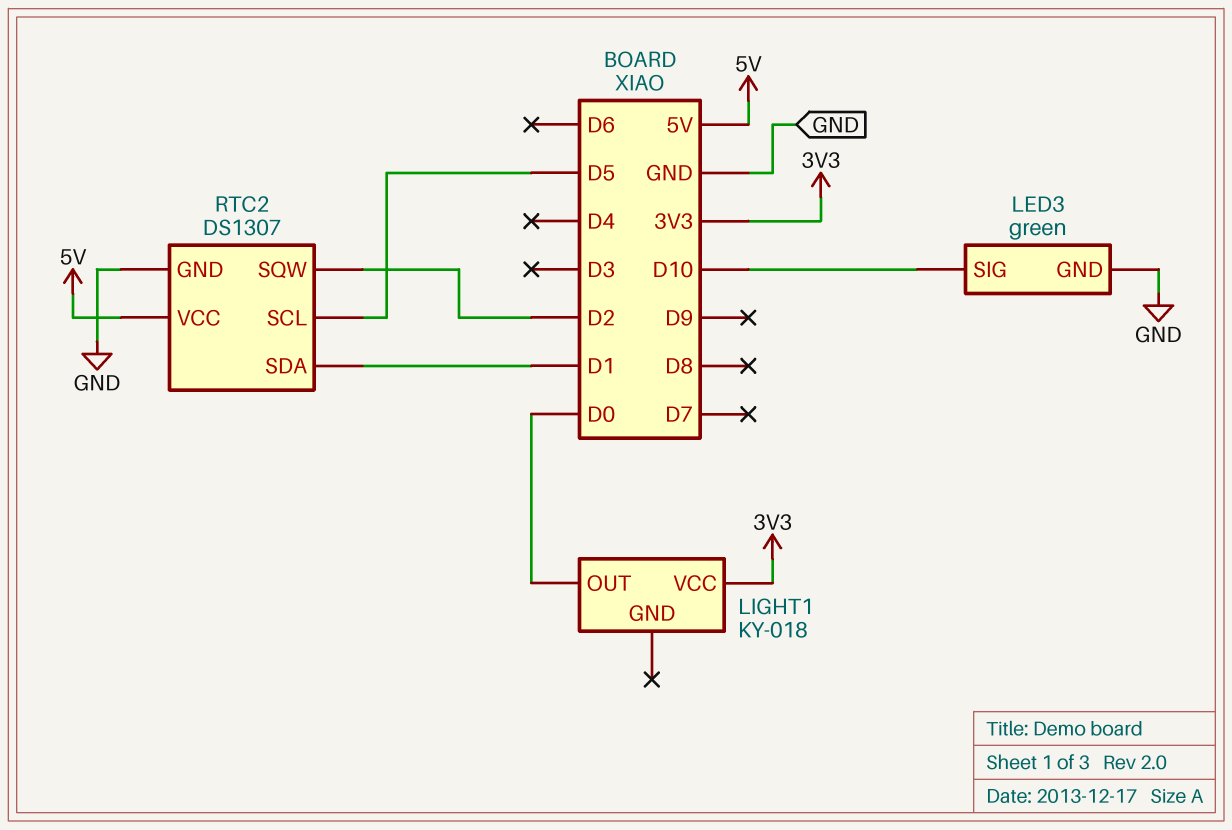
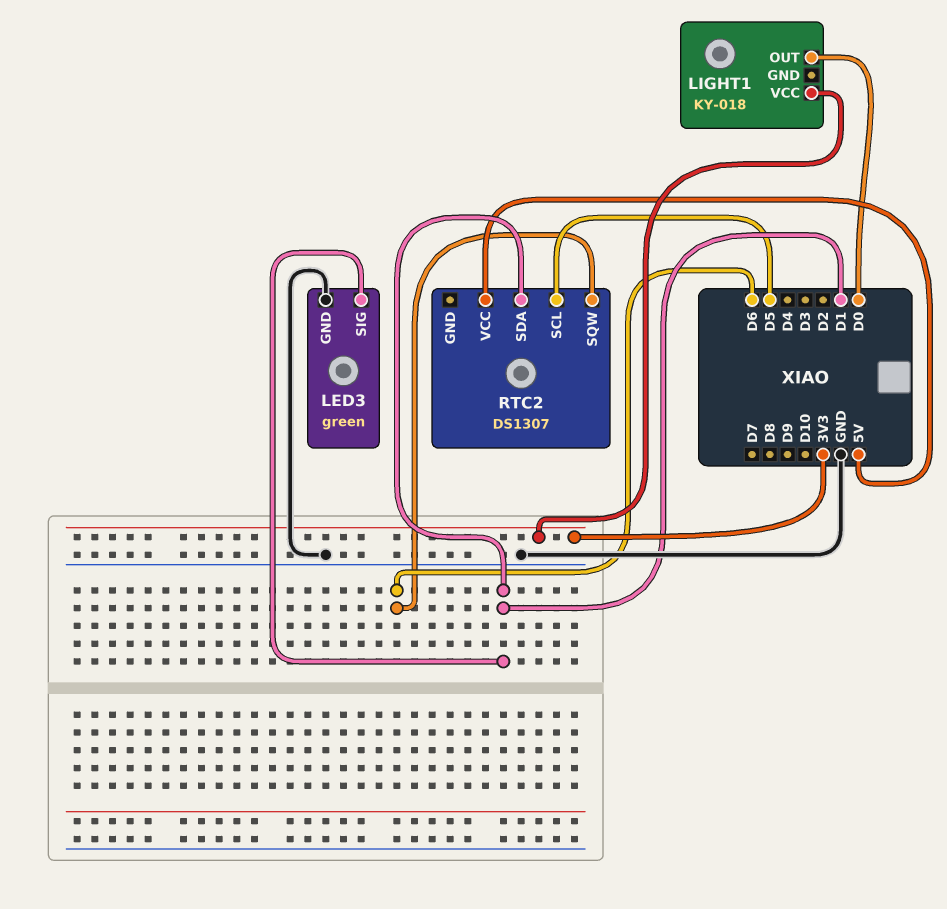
LED3 pin SIG: D10 -> D1
RTC2 pin GND: GND -> none
RTC2 pin SQW: D2 -> D6

